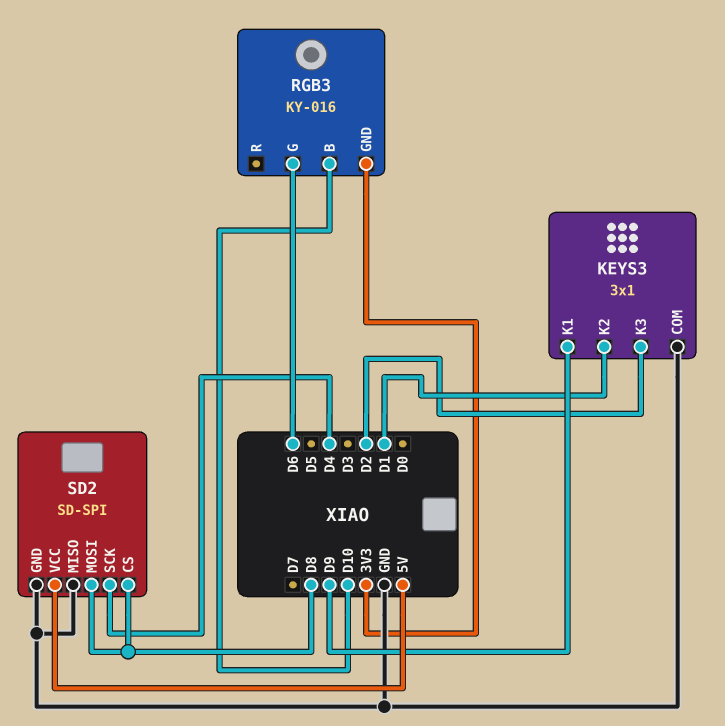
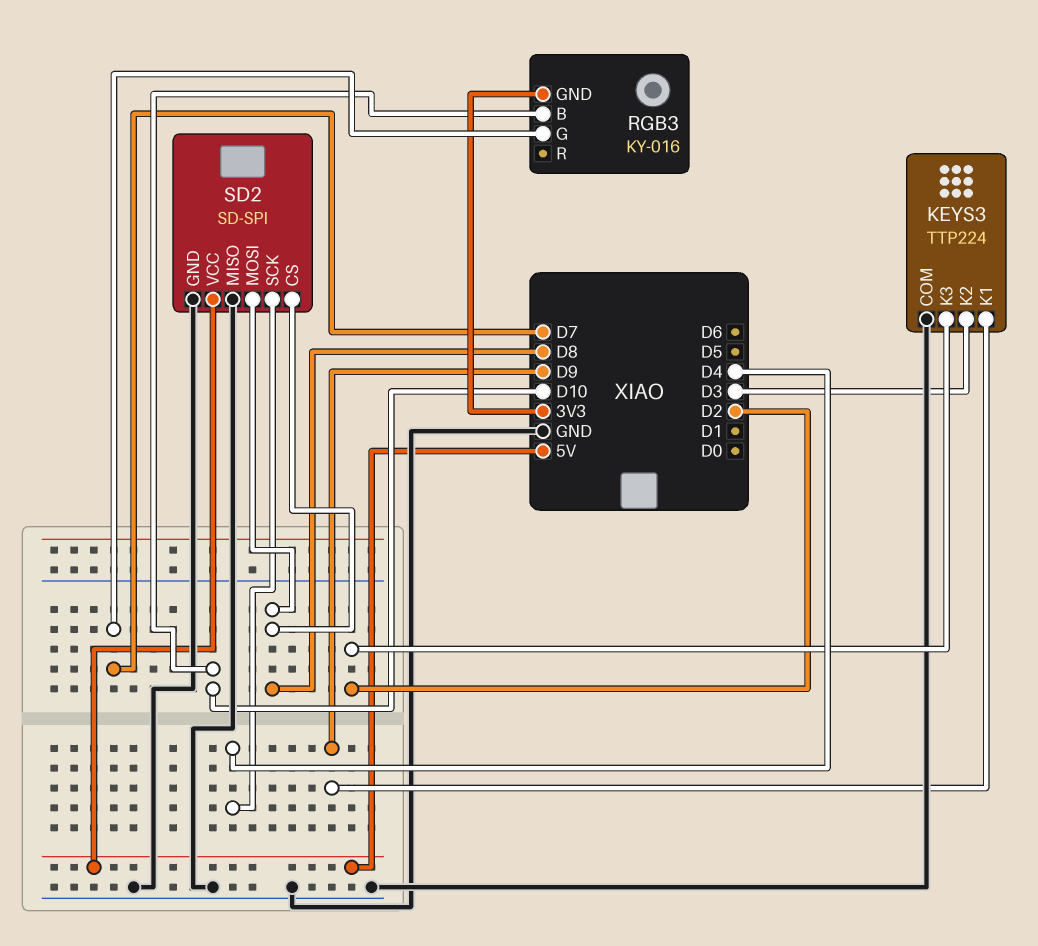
KEYS3: 3x1 -> TTP224
KEYS3 pin K2: D1 -> D3
RGB3 pin G: D6 -> D7

